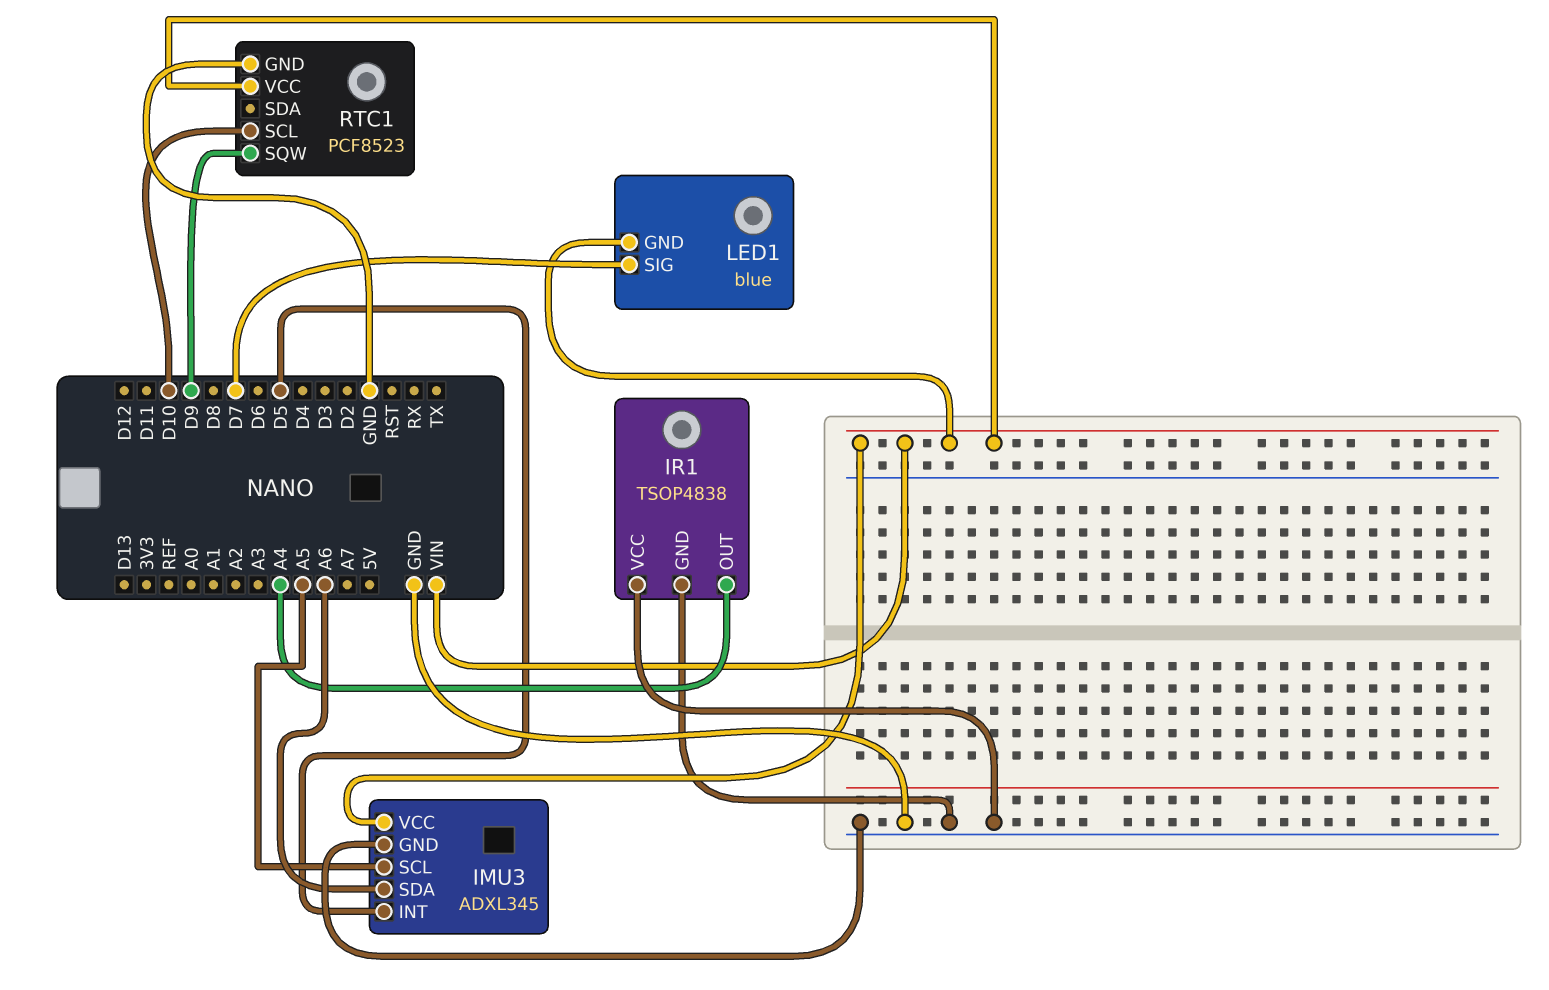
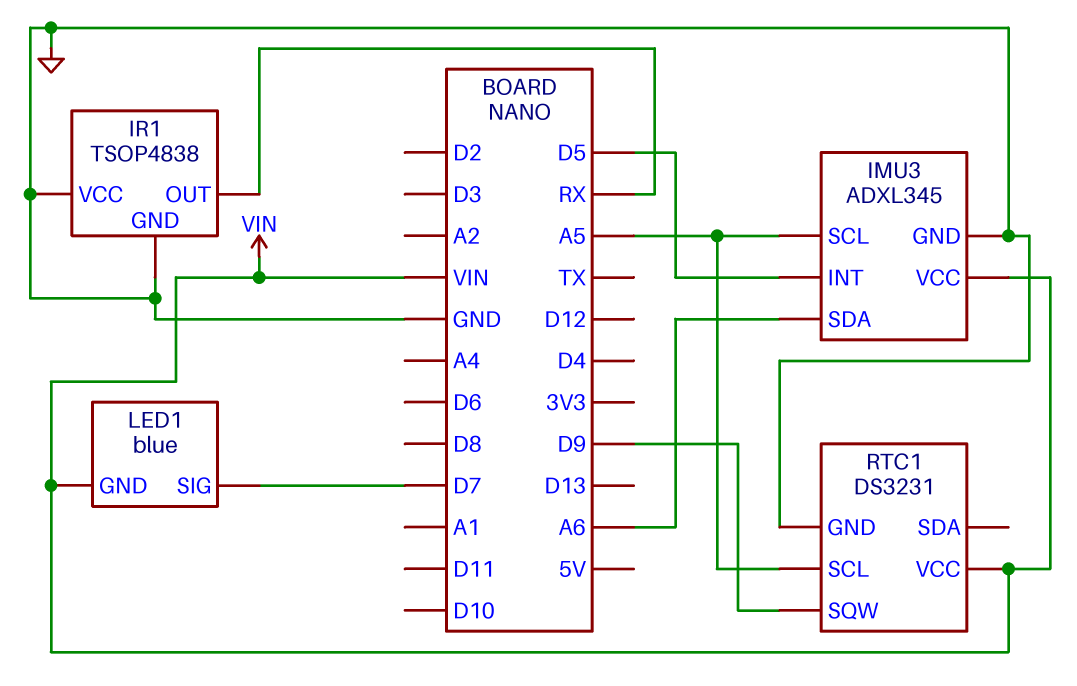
IR1 pin OUT: A4 -> RX
RTC1: PCF8523 -> DS3231
RTC1 pin SCL: D10 -> A5

